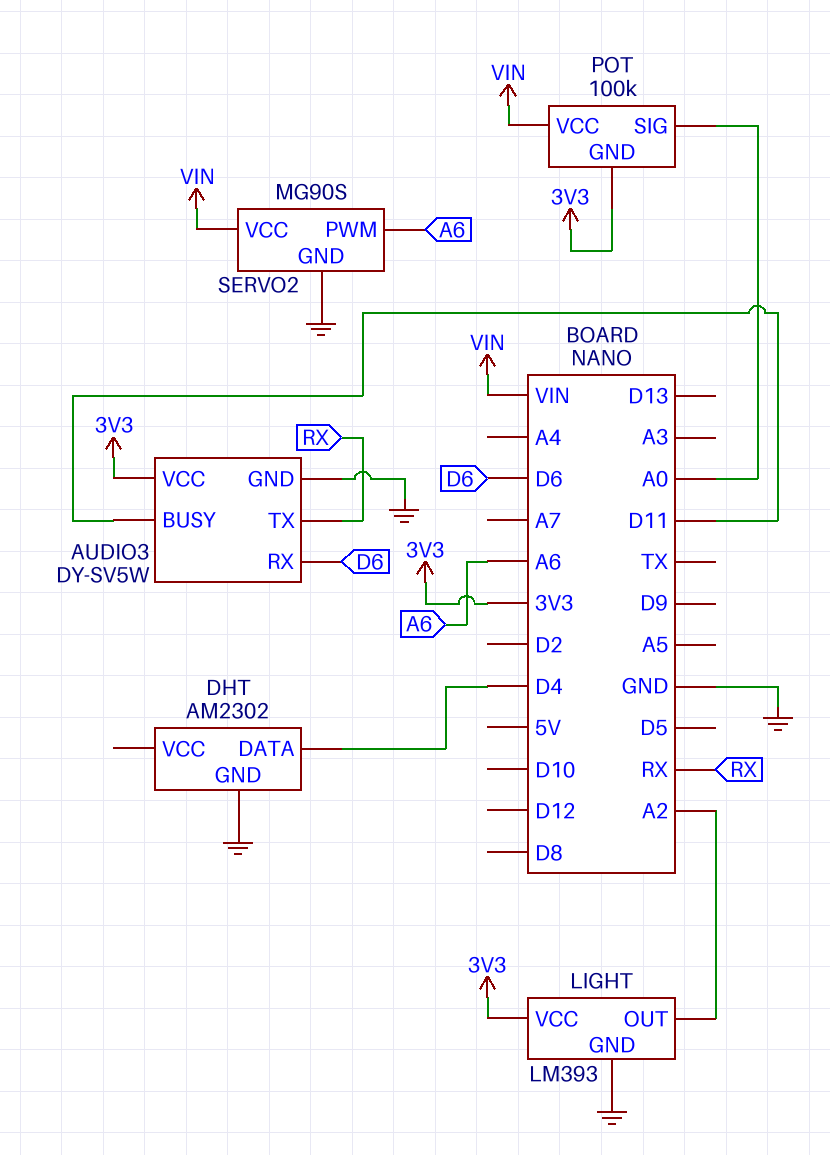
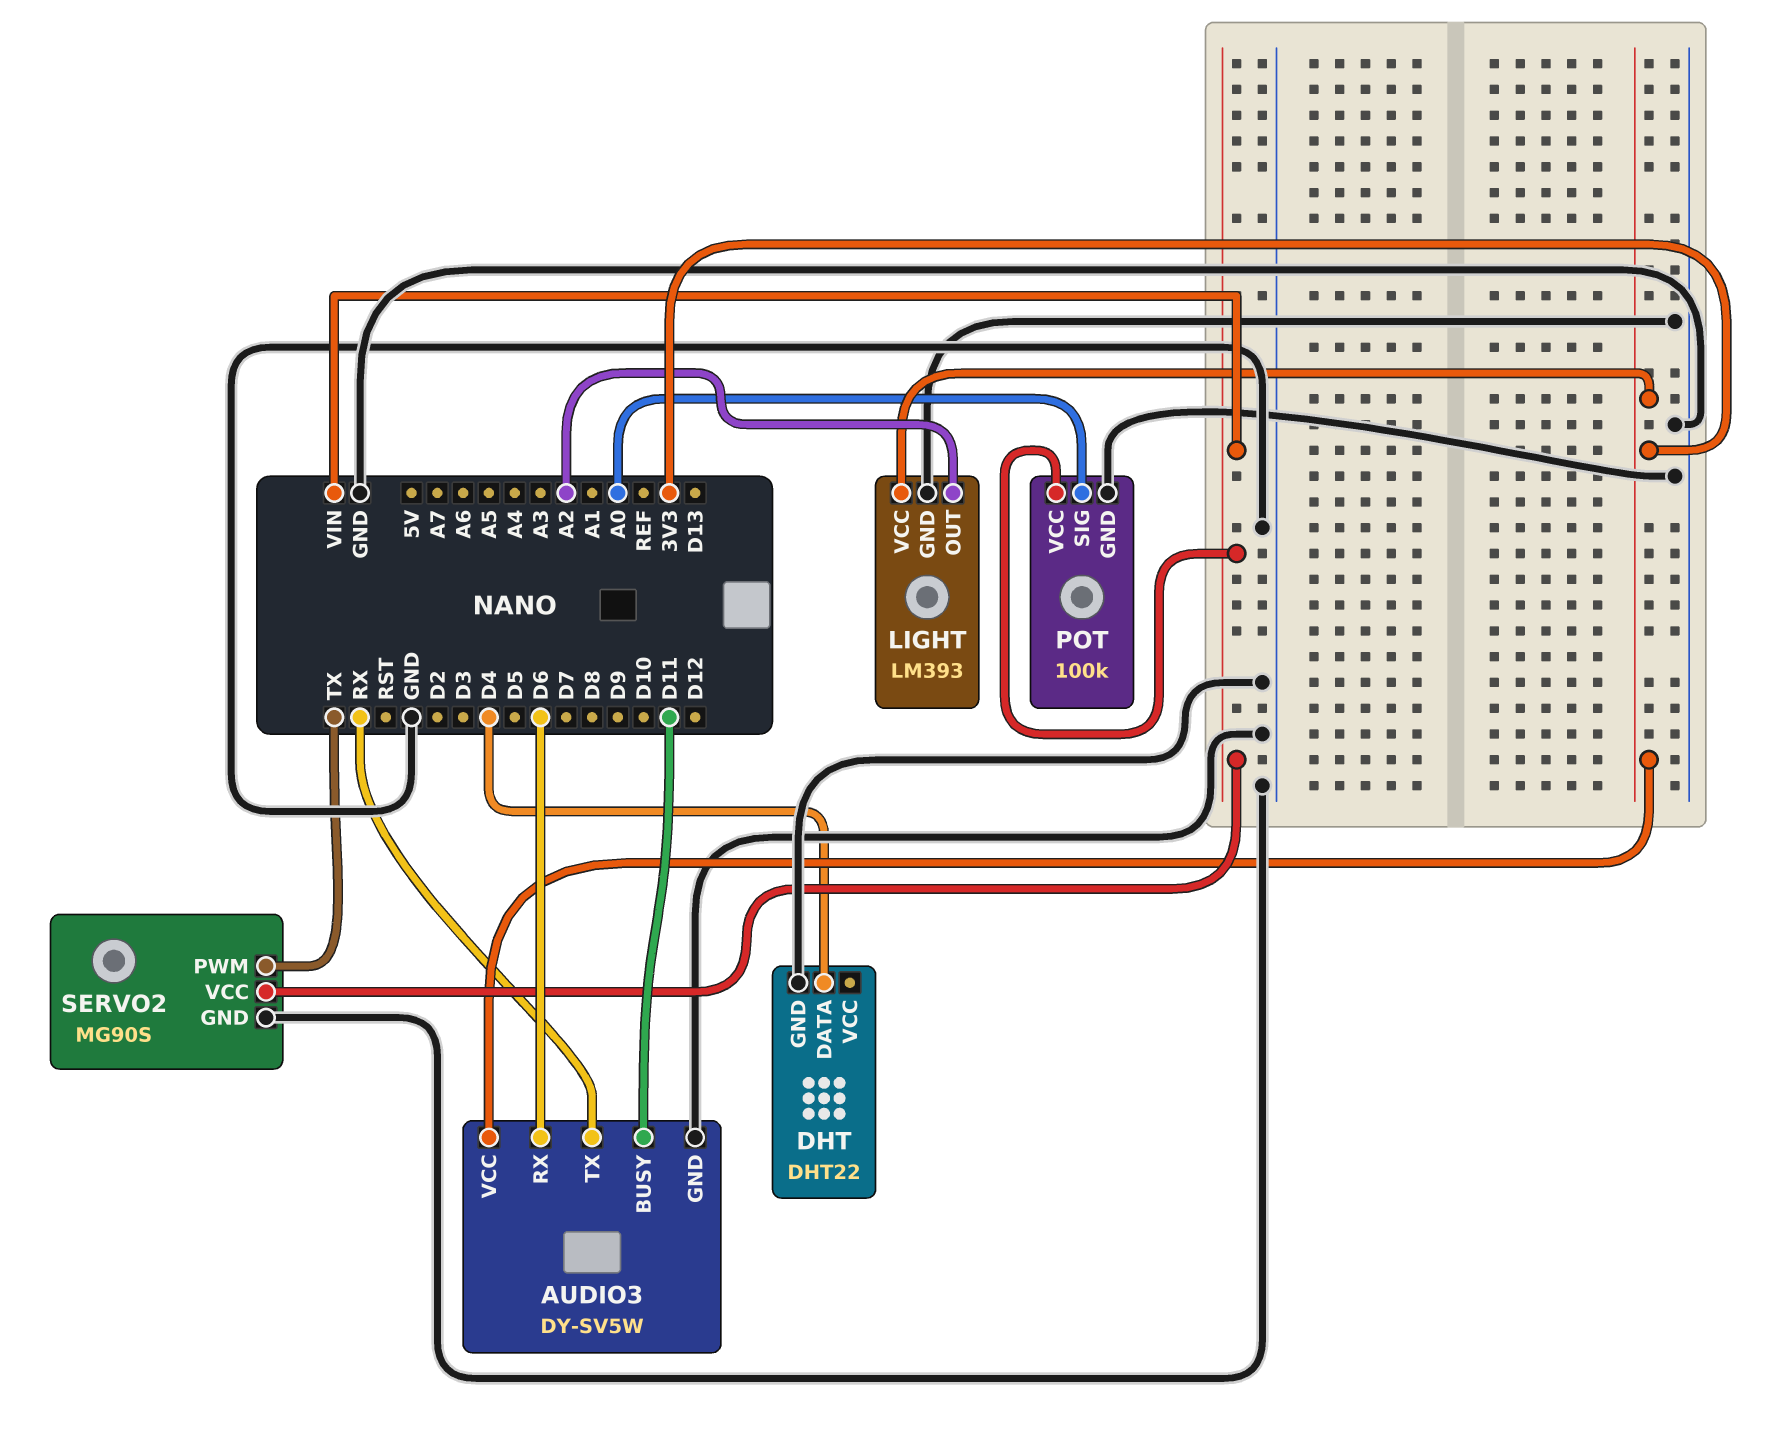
DHT: AM2302 -> DHT22
POT pin GND: 3V3 -> GND
SERVO2 pin PWM: A6 -> TX

